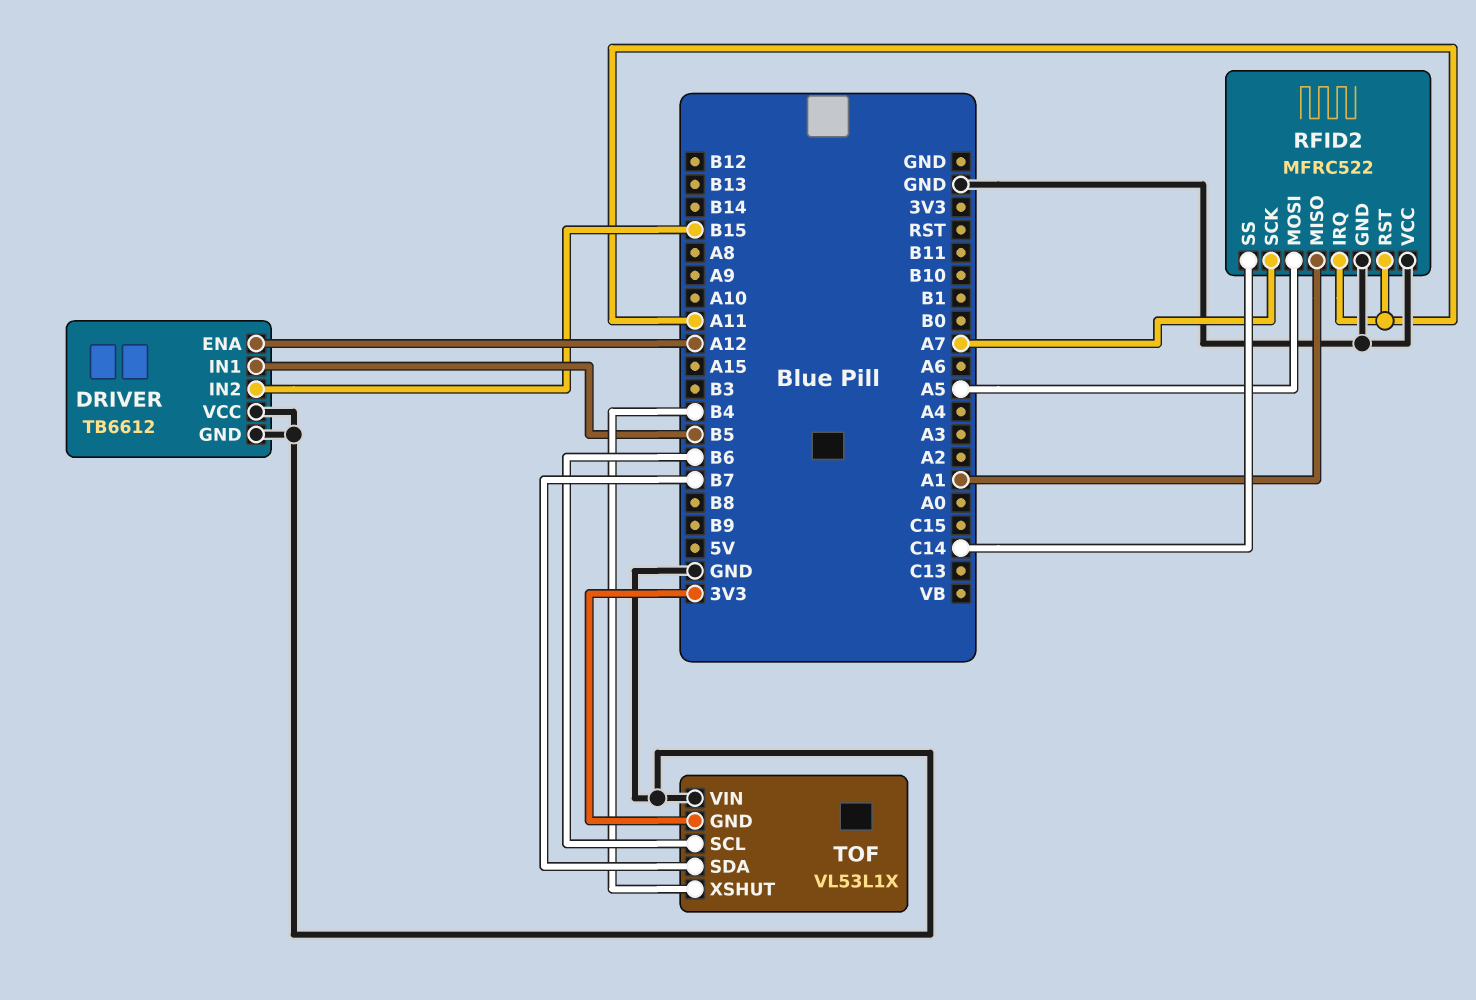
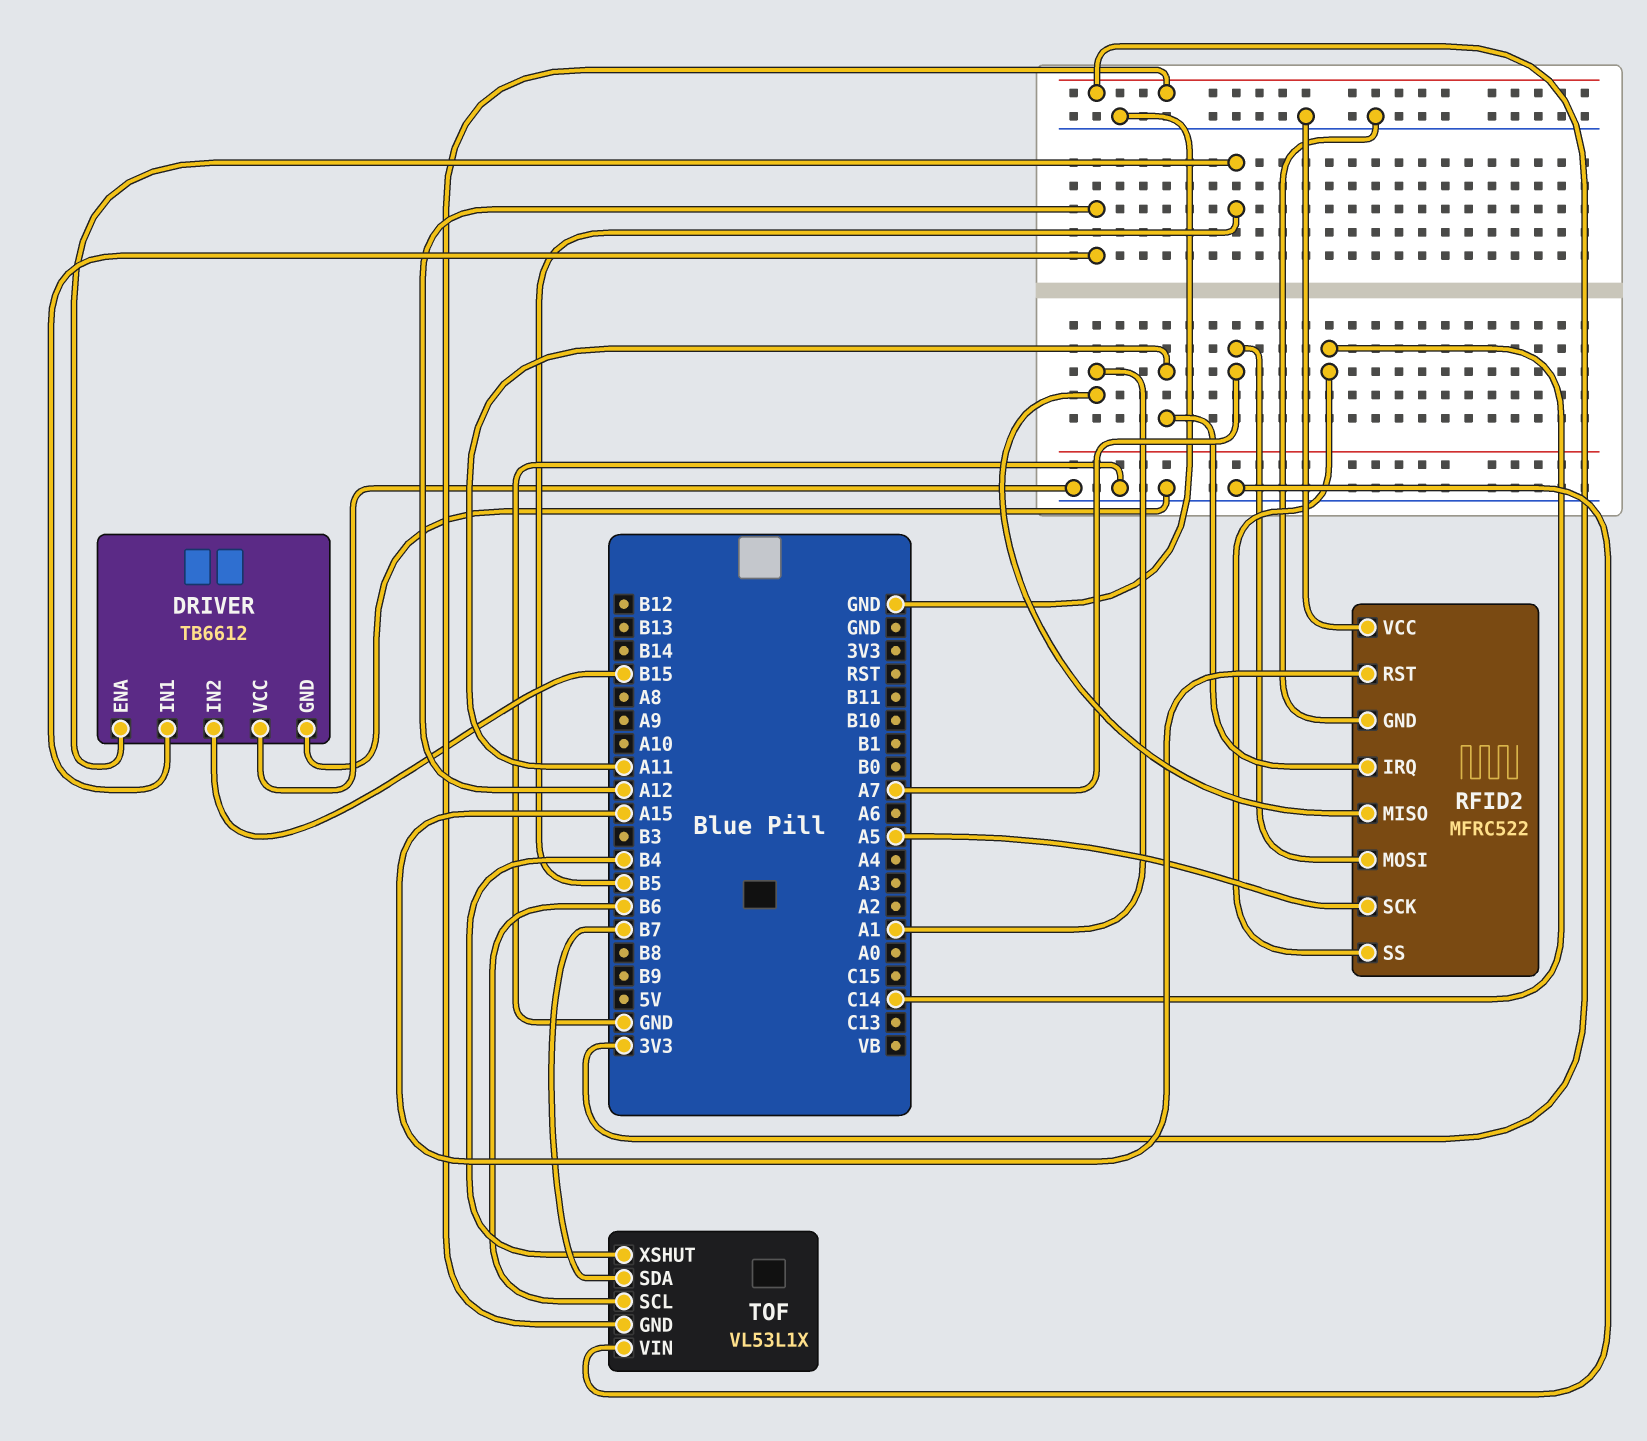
DRIVER pin ENA: A12 -> B5
DRIVER pin IN1: B5 -> A12
RFID2 pin MOSI: A5 -> A7
RFID2 pin RST: A11 -> A15
RFID2 pin SCK: A7 -> A5

